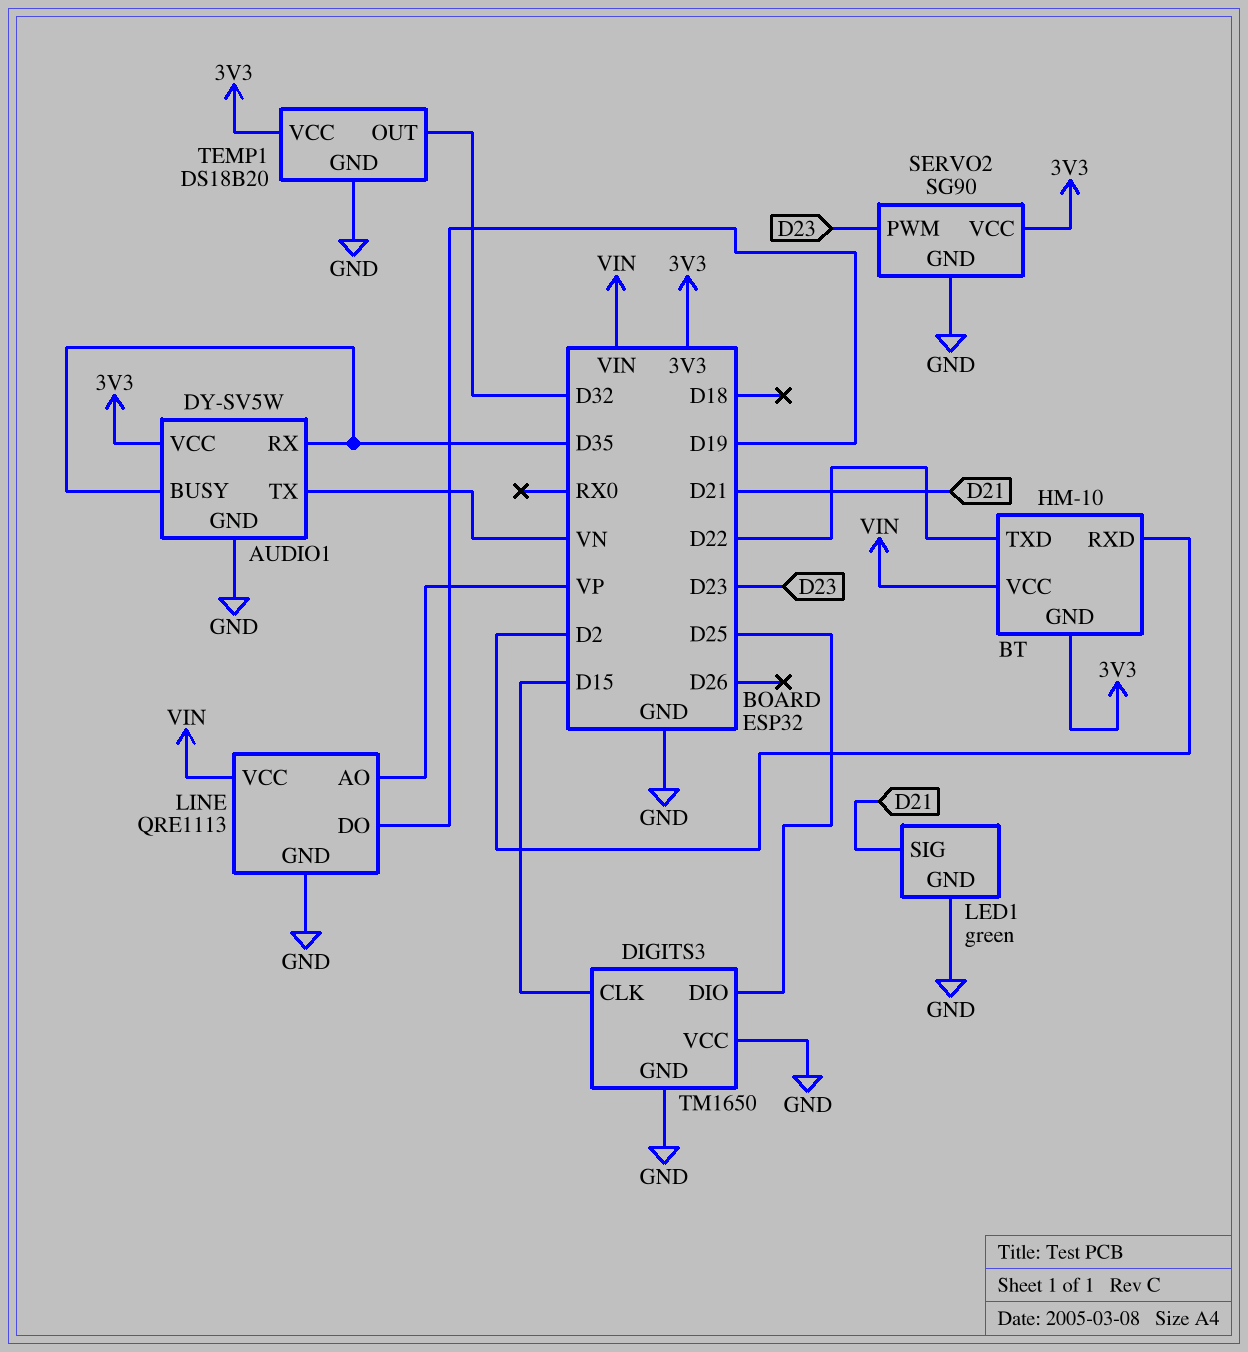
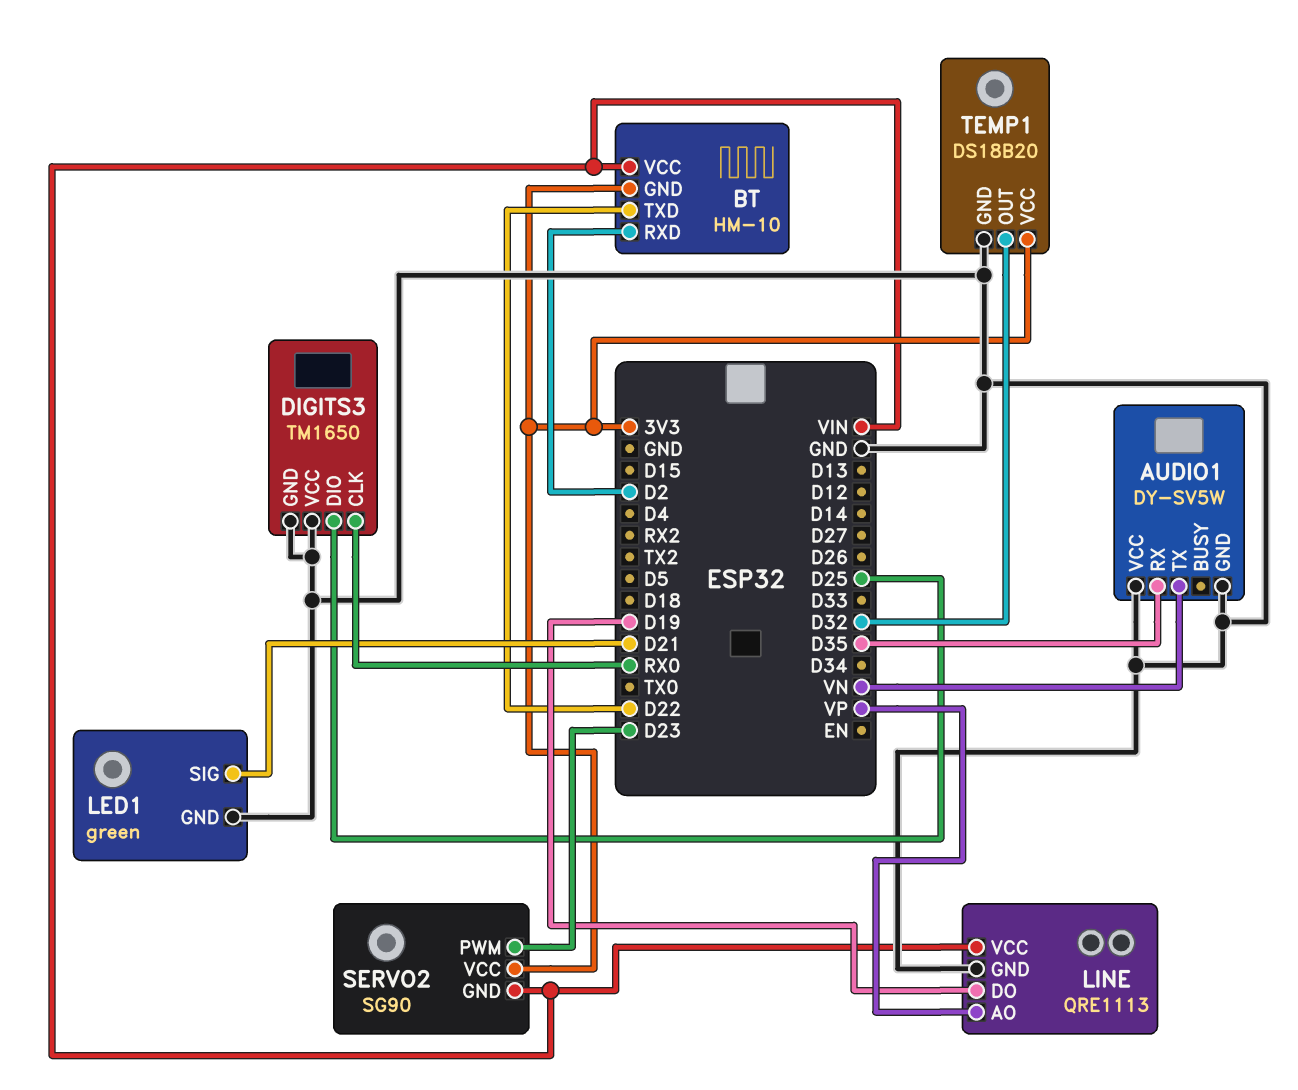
AUDIO1 pin BUSY: D35 -> none
AUDIO1 pin VCC: 3V3 -> GND
DIGITS3 pin CLK: D15 -> RX0
SERVO2 pin GND: GND -> VIN

